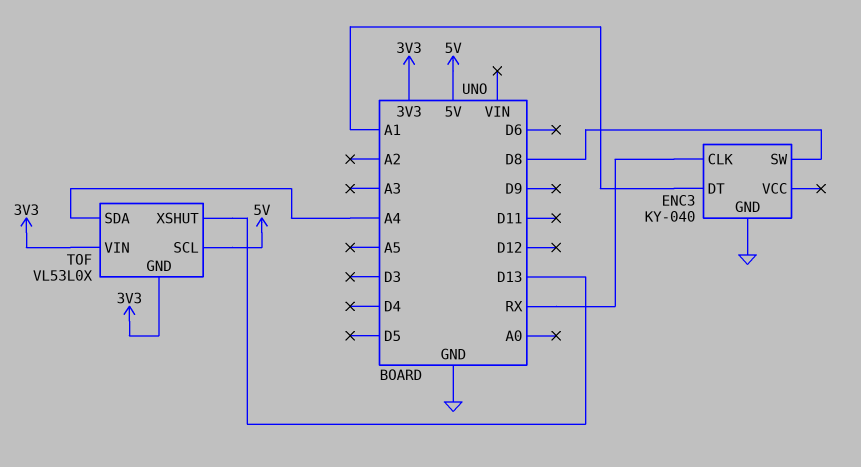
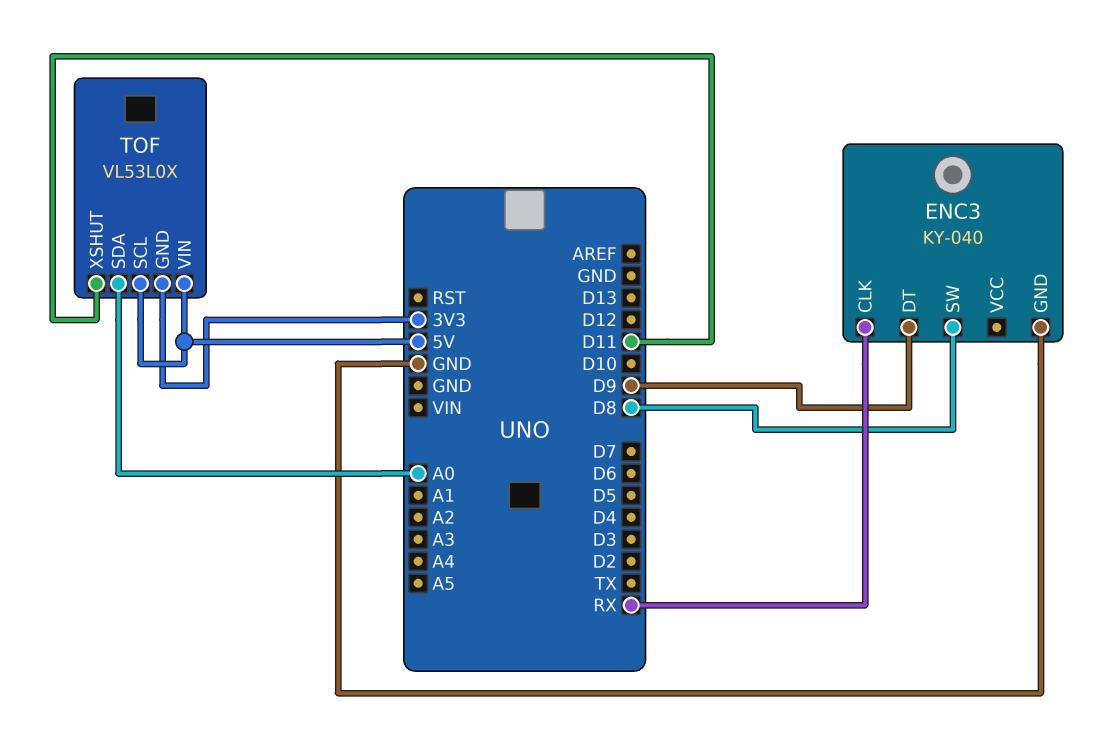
ENC3 pin DT: A1 -> D9
TOF pin SDA: A4 -> A0
TOF pin VIN: 3V3 -> 5V
TOF pin XSHUT: D13 -> D11

